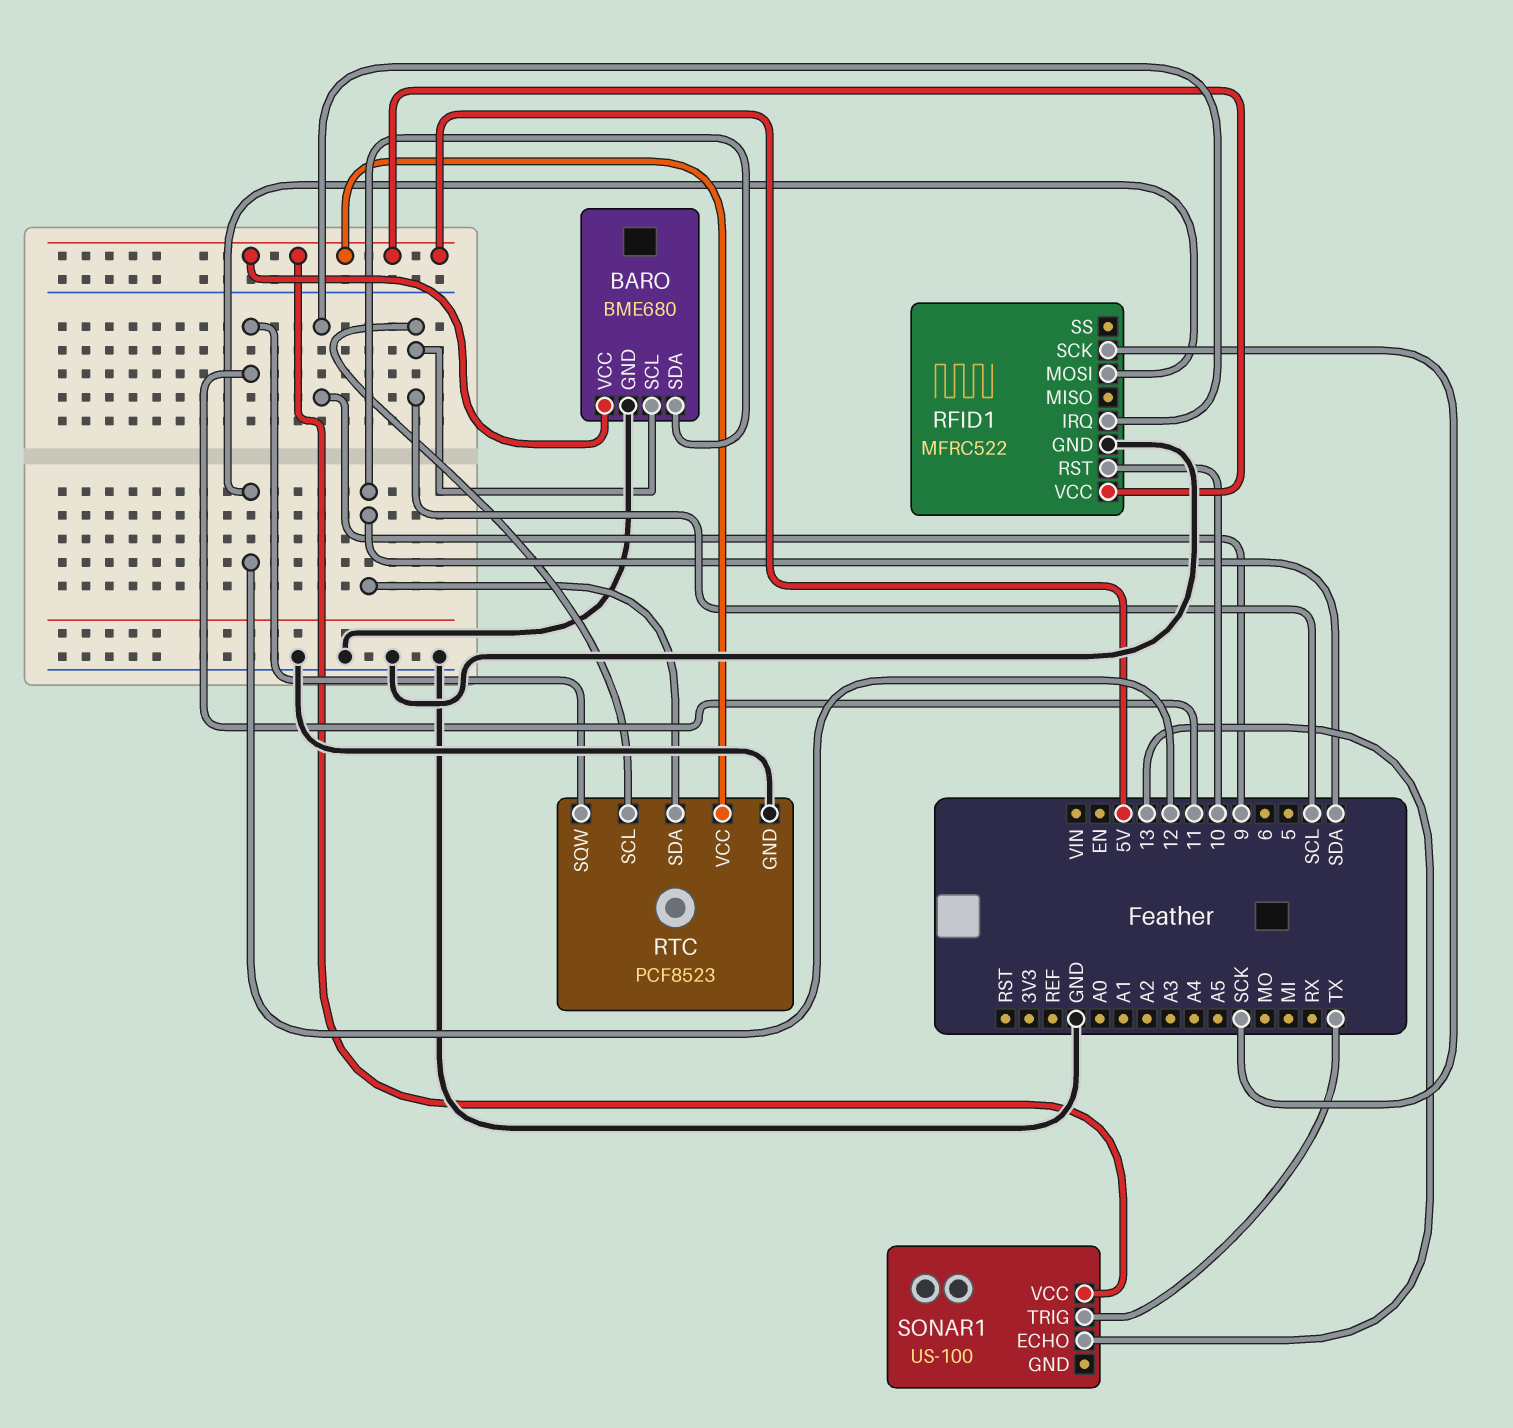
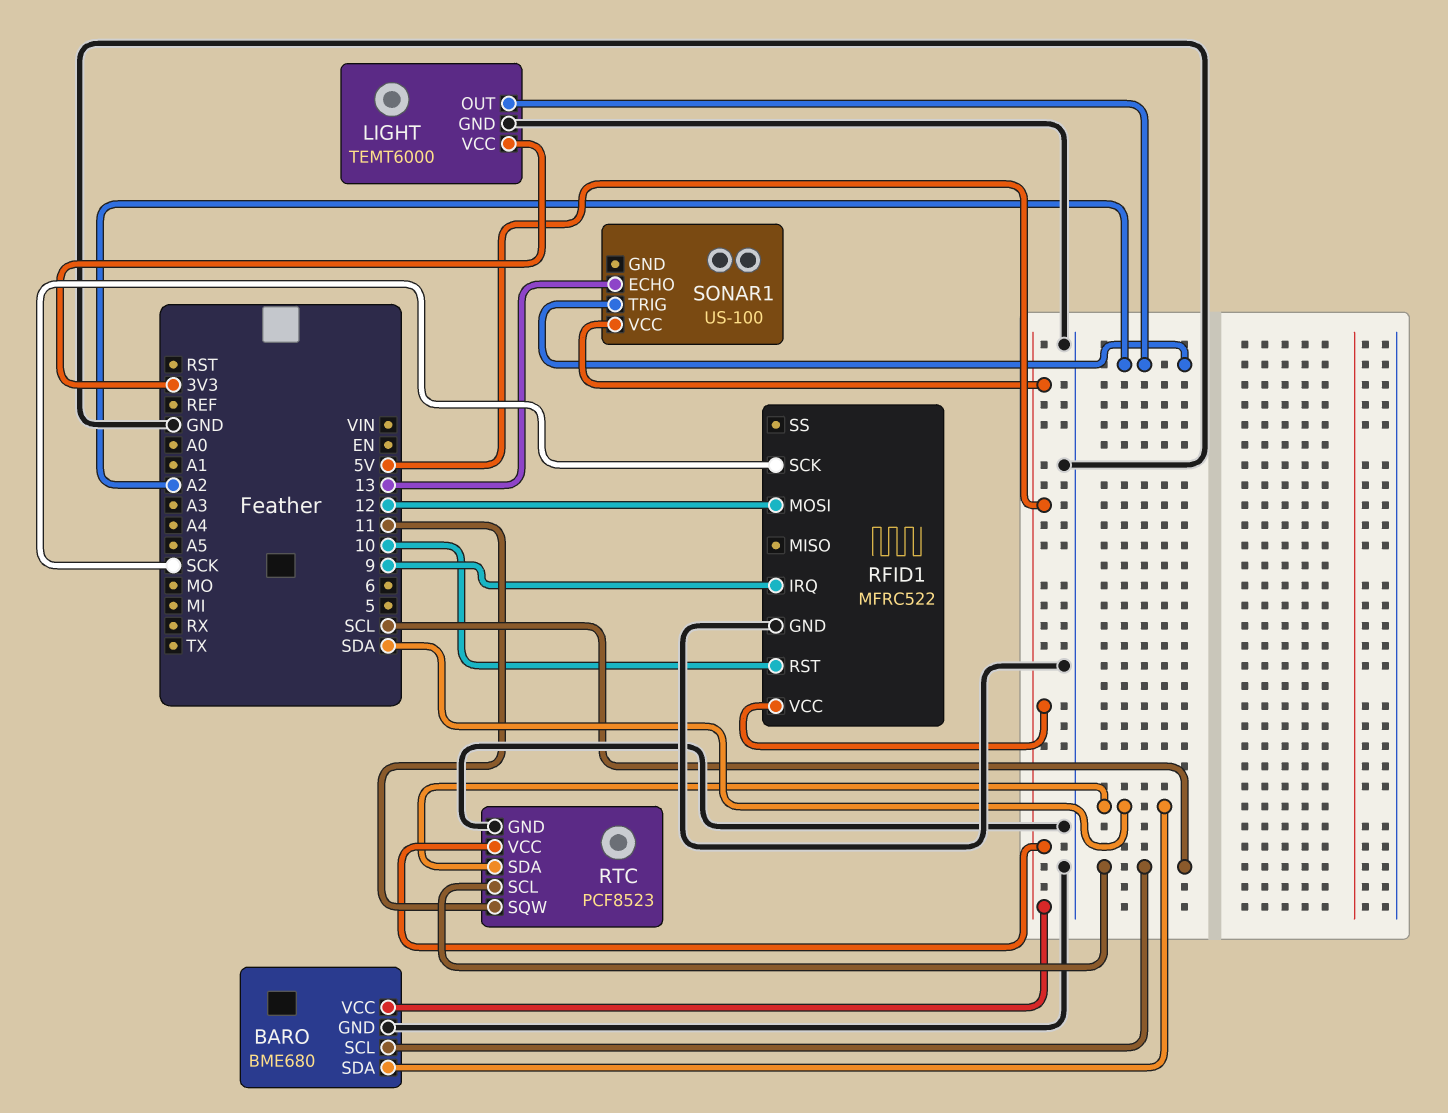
LIGHT: none -> TEMT6000
LIGHT pin GND: none -> GND
LIGHT pin OUT: none -> A2
LIGHT pin VCC: none -> 3V3
SONAR1 pin TRIG: TX -> A2

